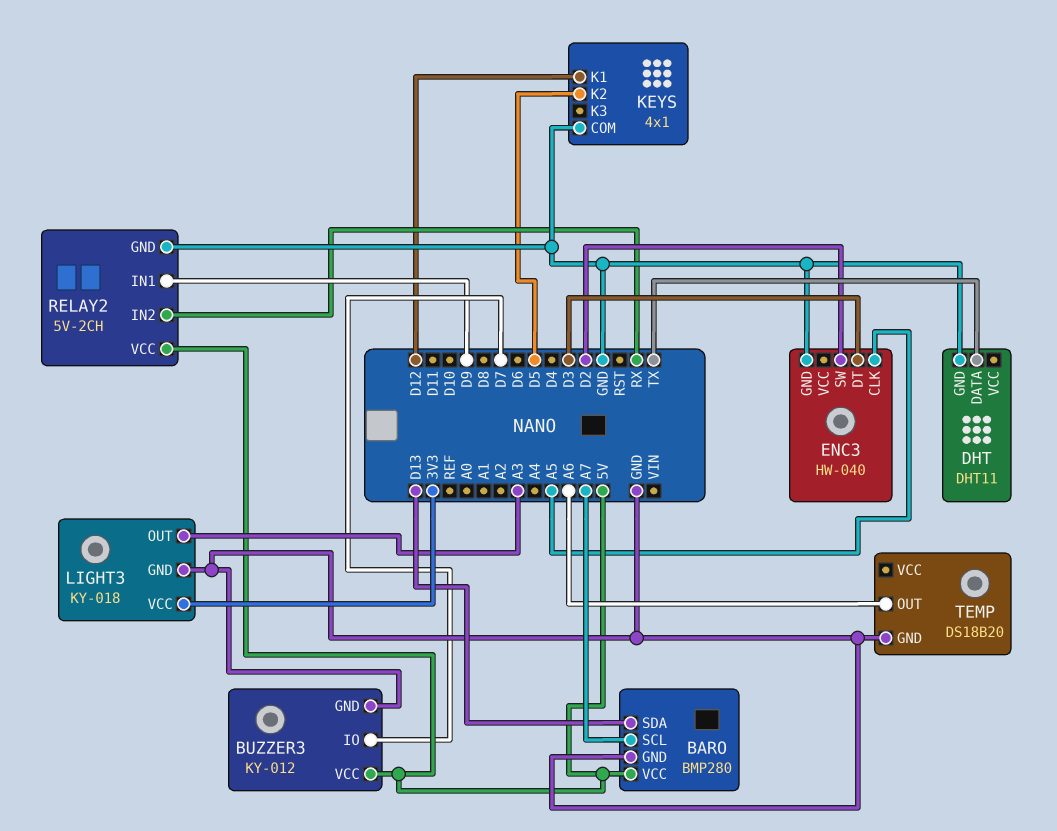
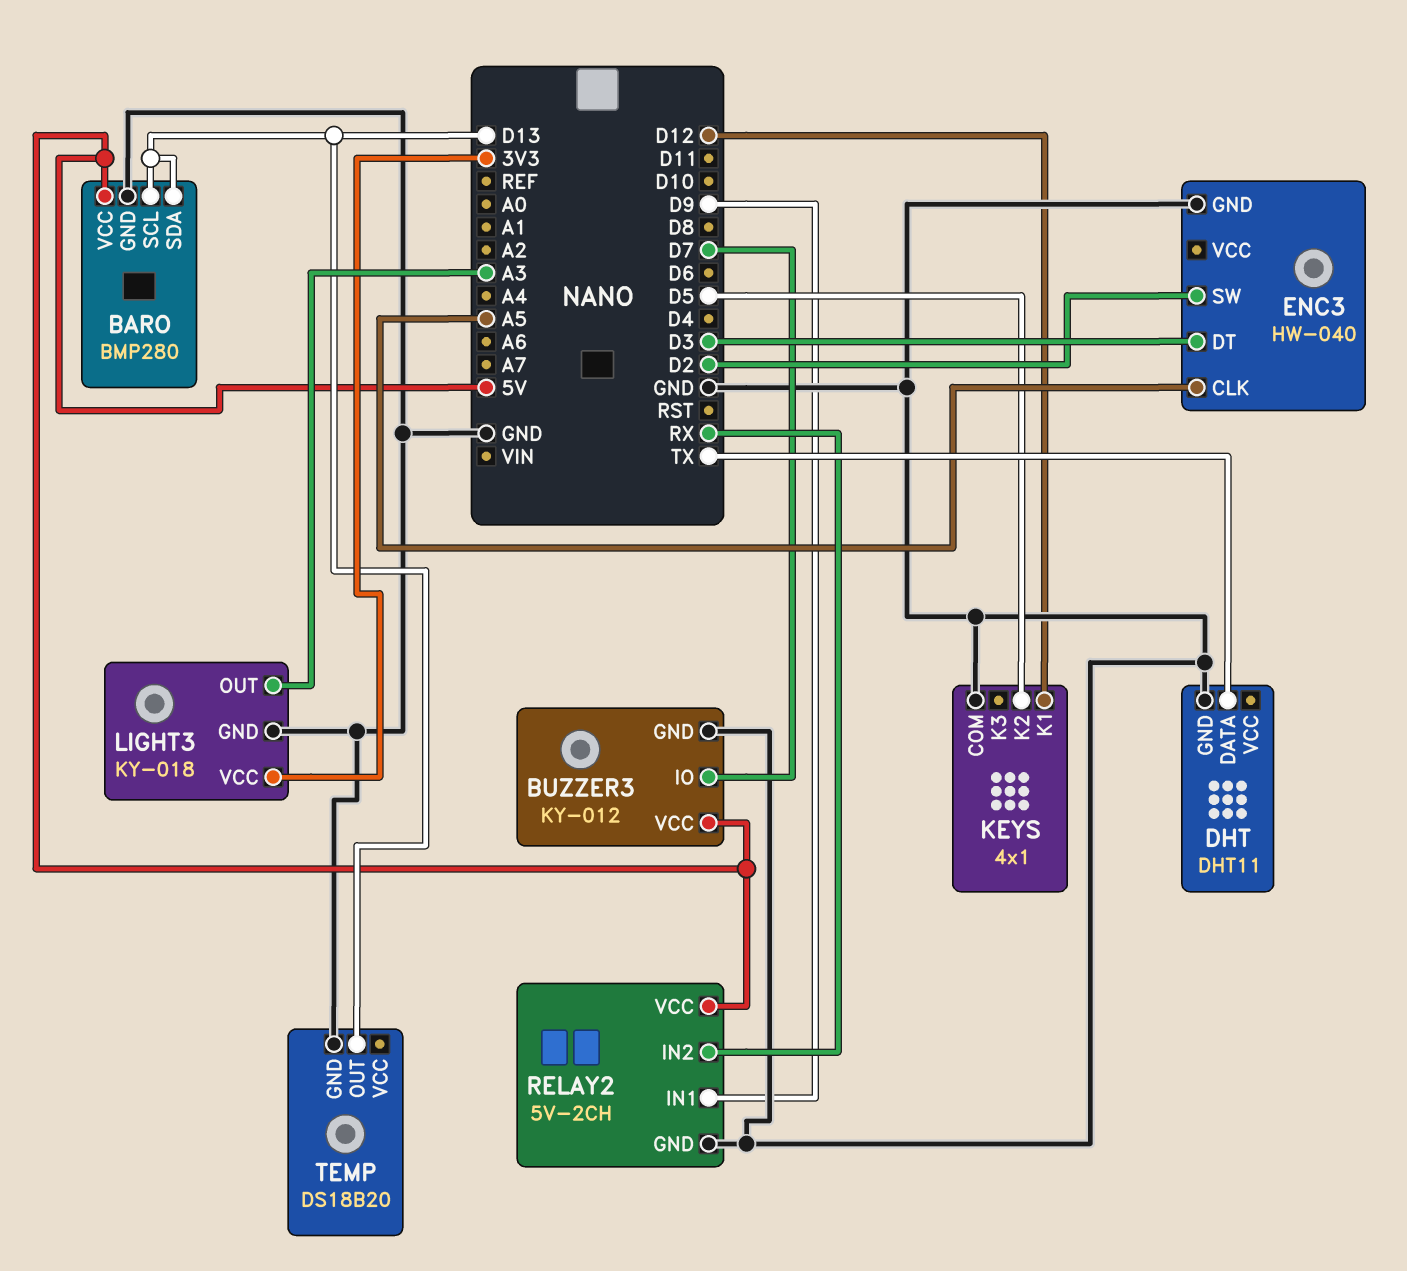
BARO pin SCL: A7 -> D13
TEMP pin OUT: A6 -> D13

